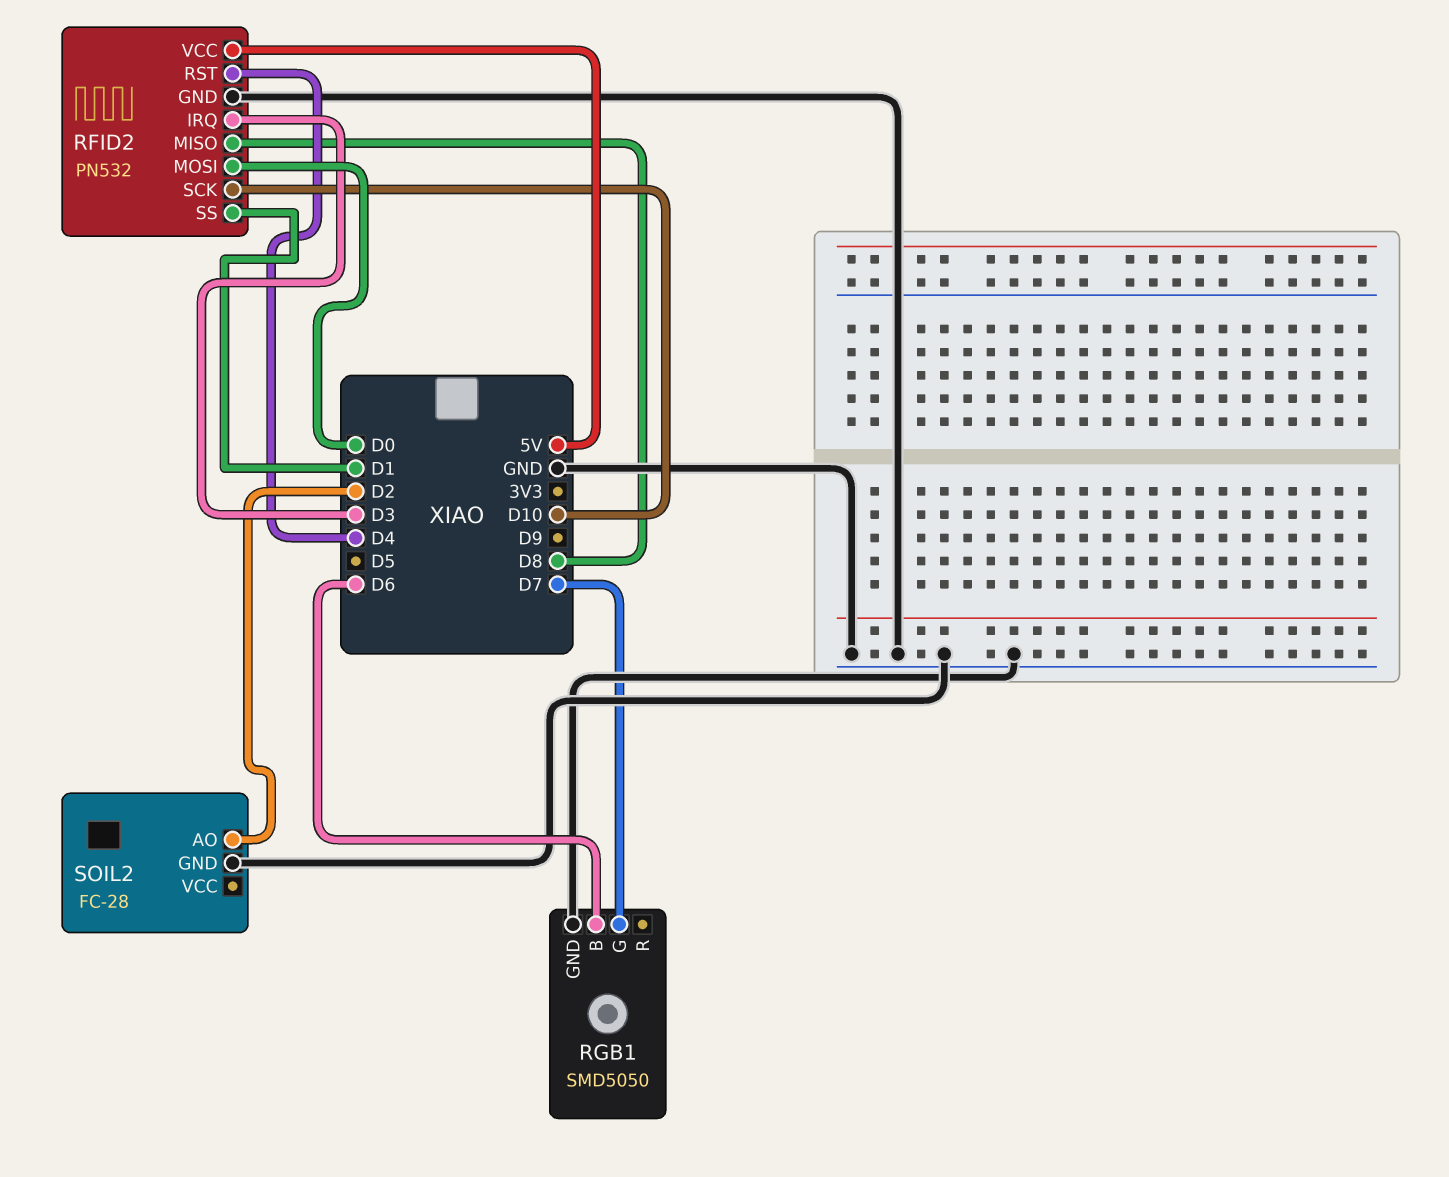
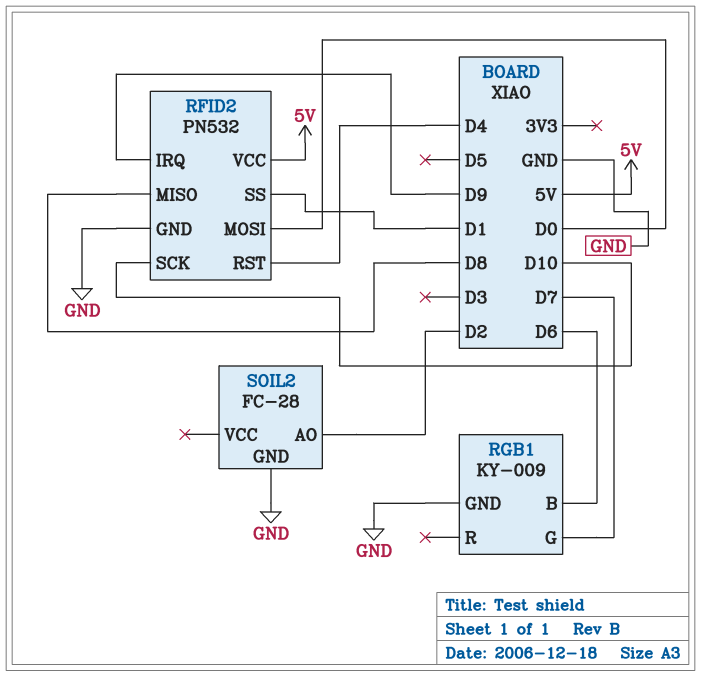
RFID2 pin IRQ: D3 -> D9
RGB1: SMD5050 -> KY-009

